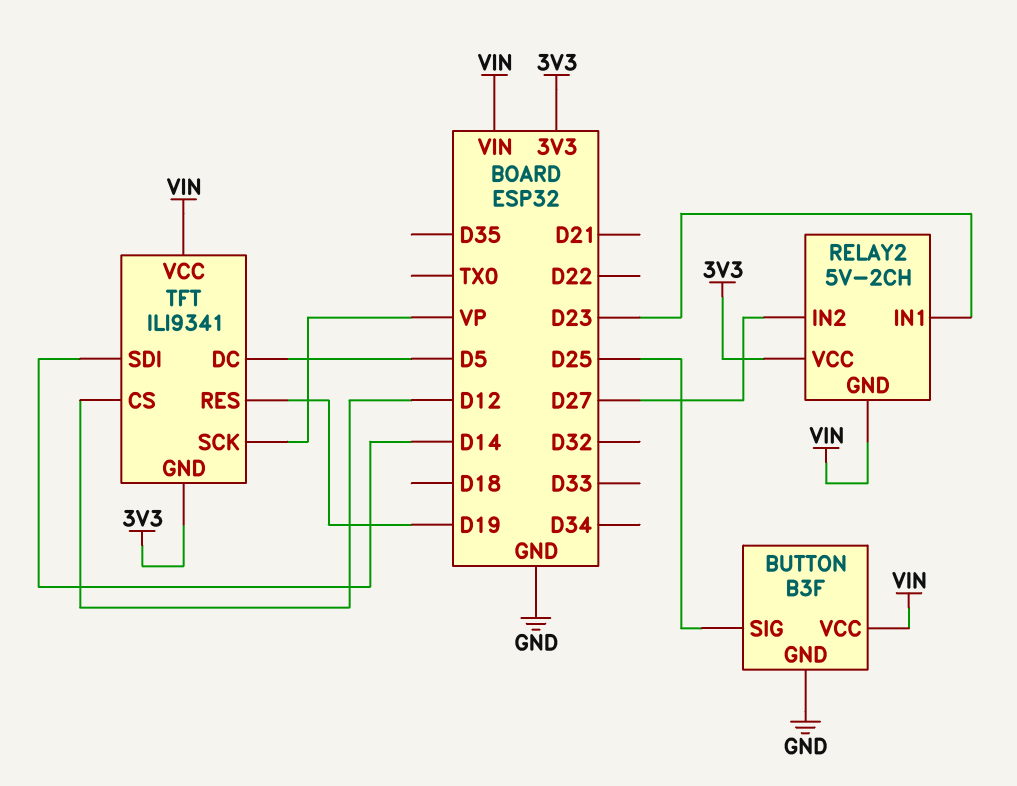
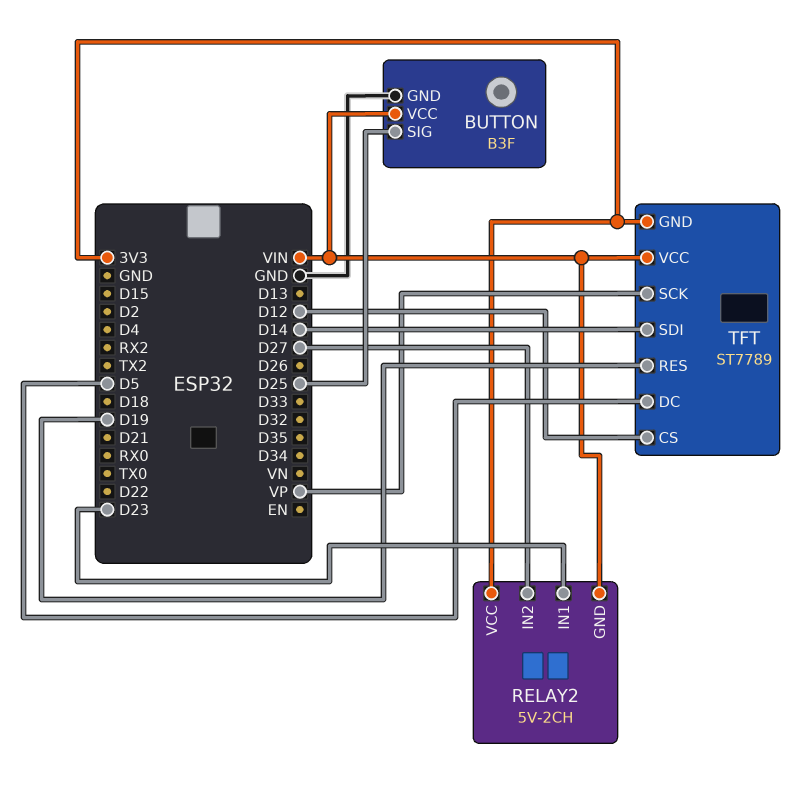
TFT: ILI9341 -> ST7789

